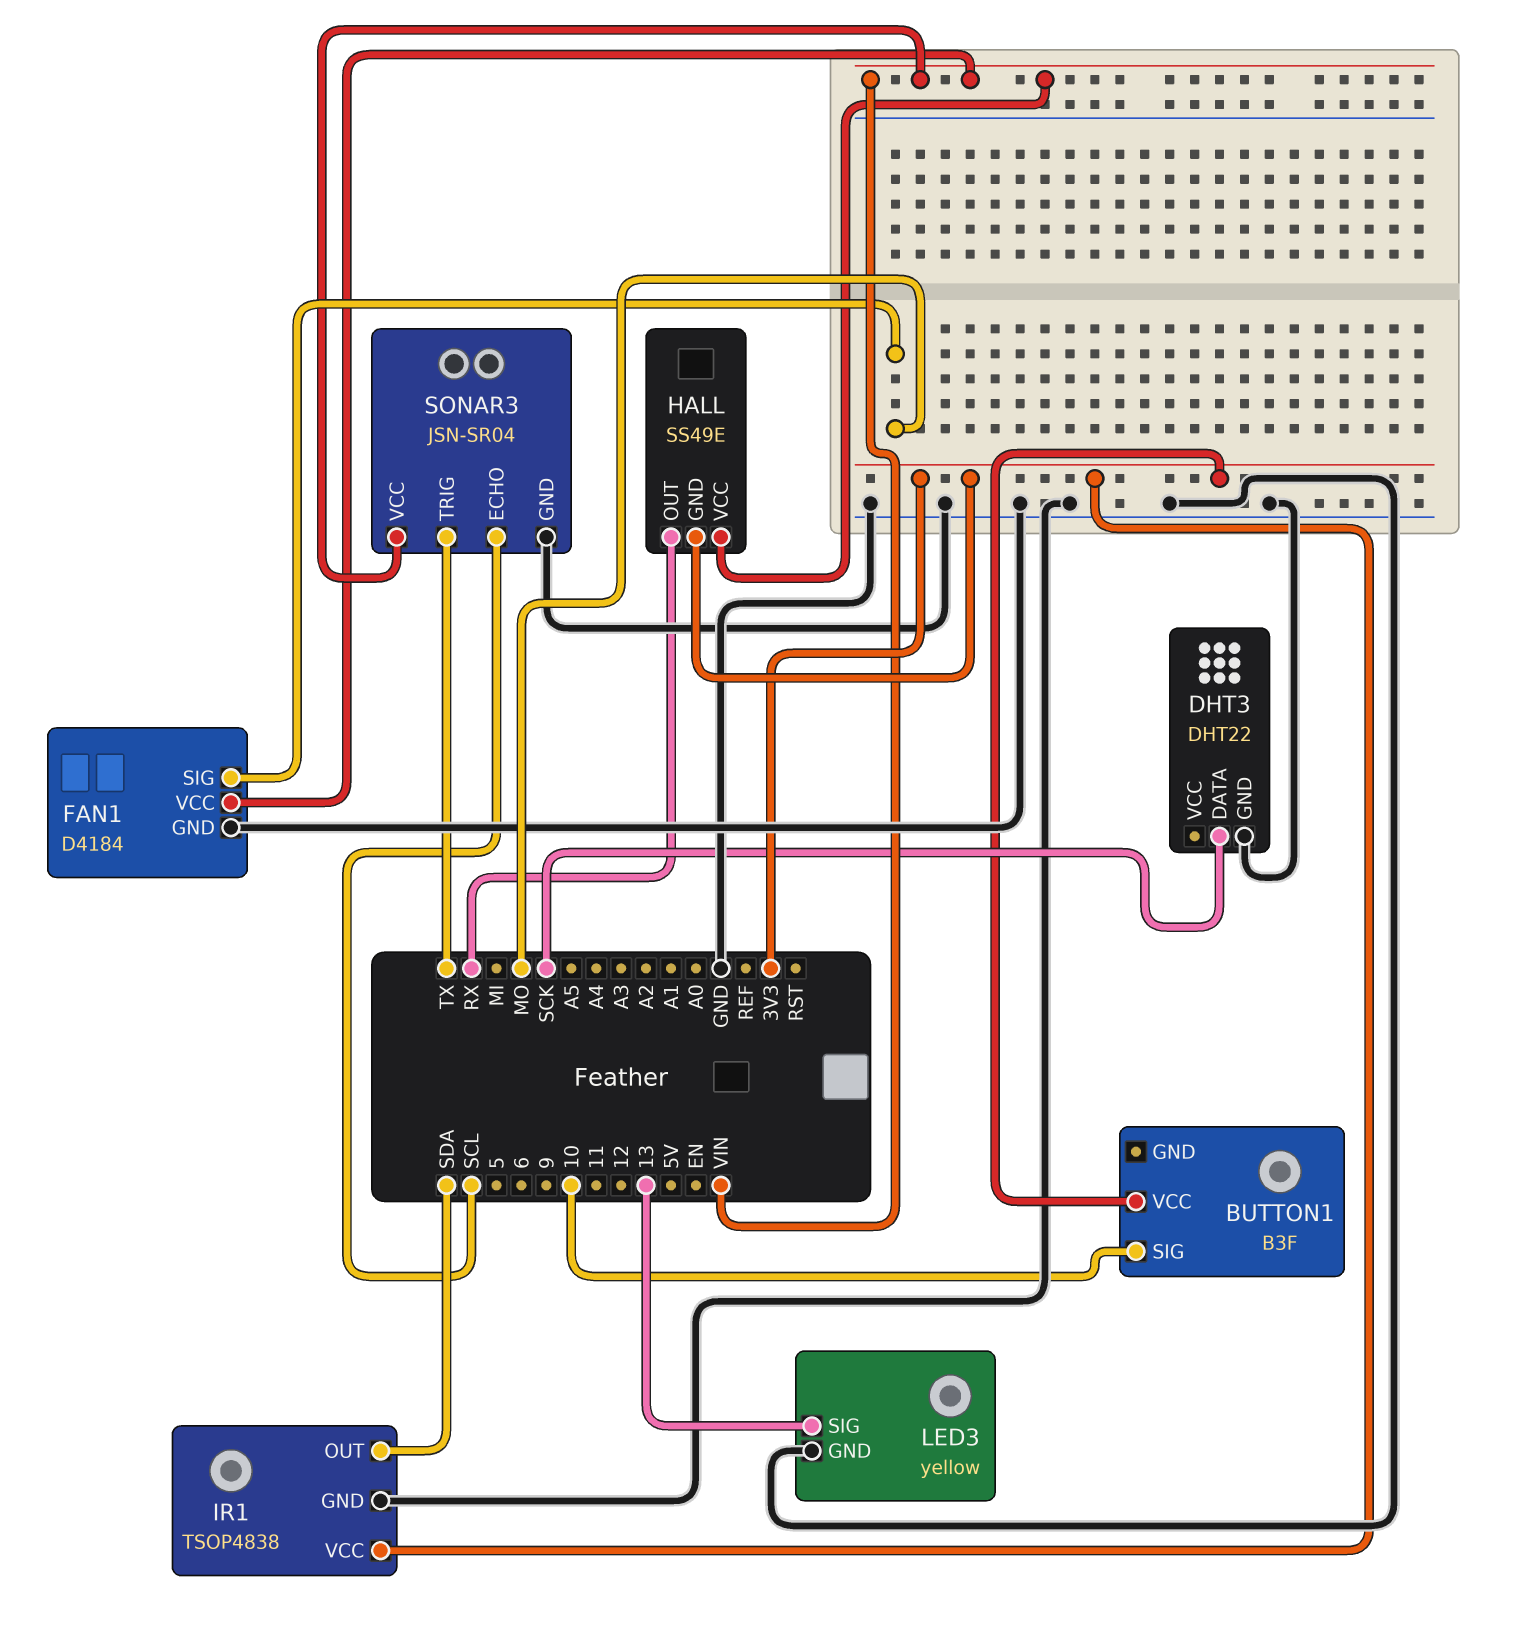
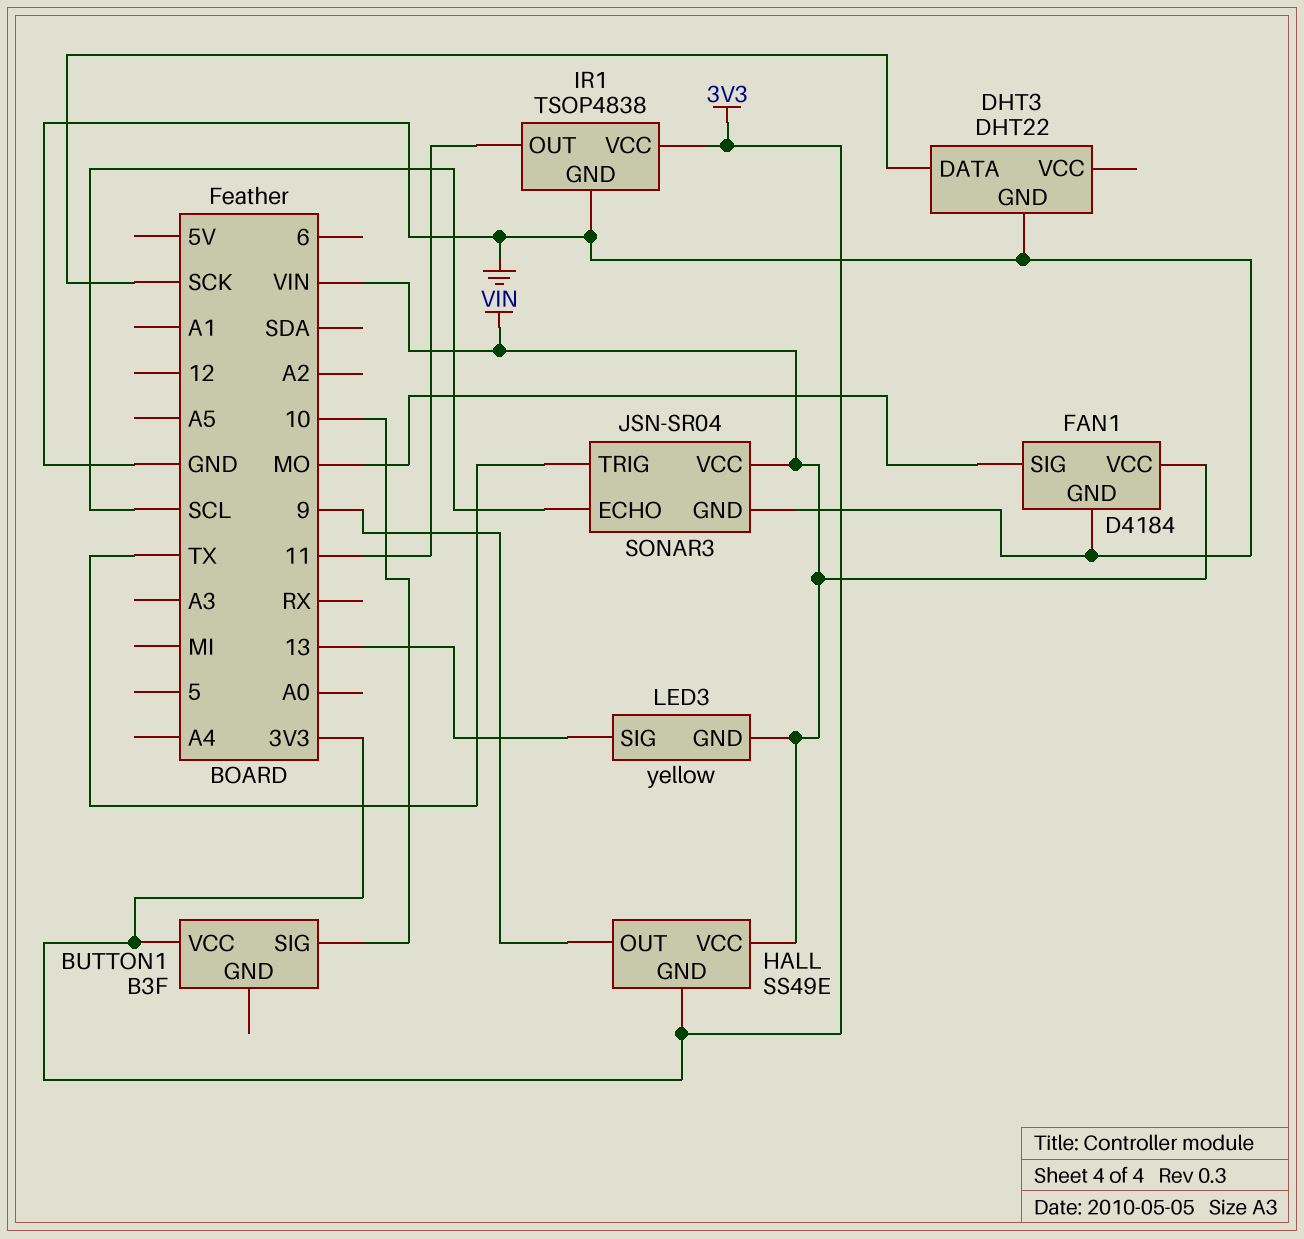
HALL pin OUT: RX -> 9
IR1 pin OUT: SDA -> 11
LED3 pin GND: GND -> VIN

